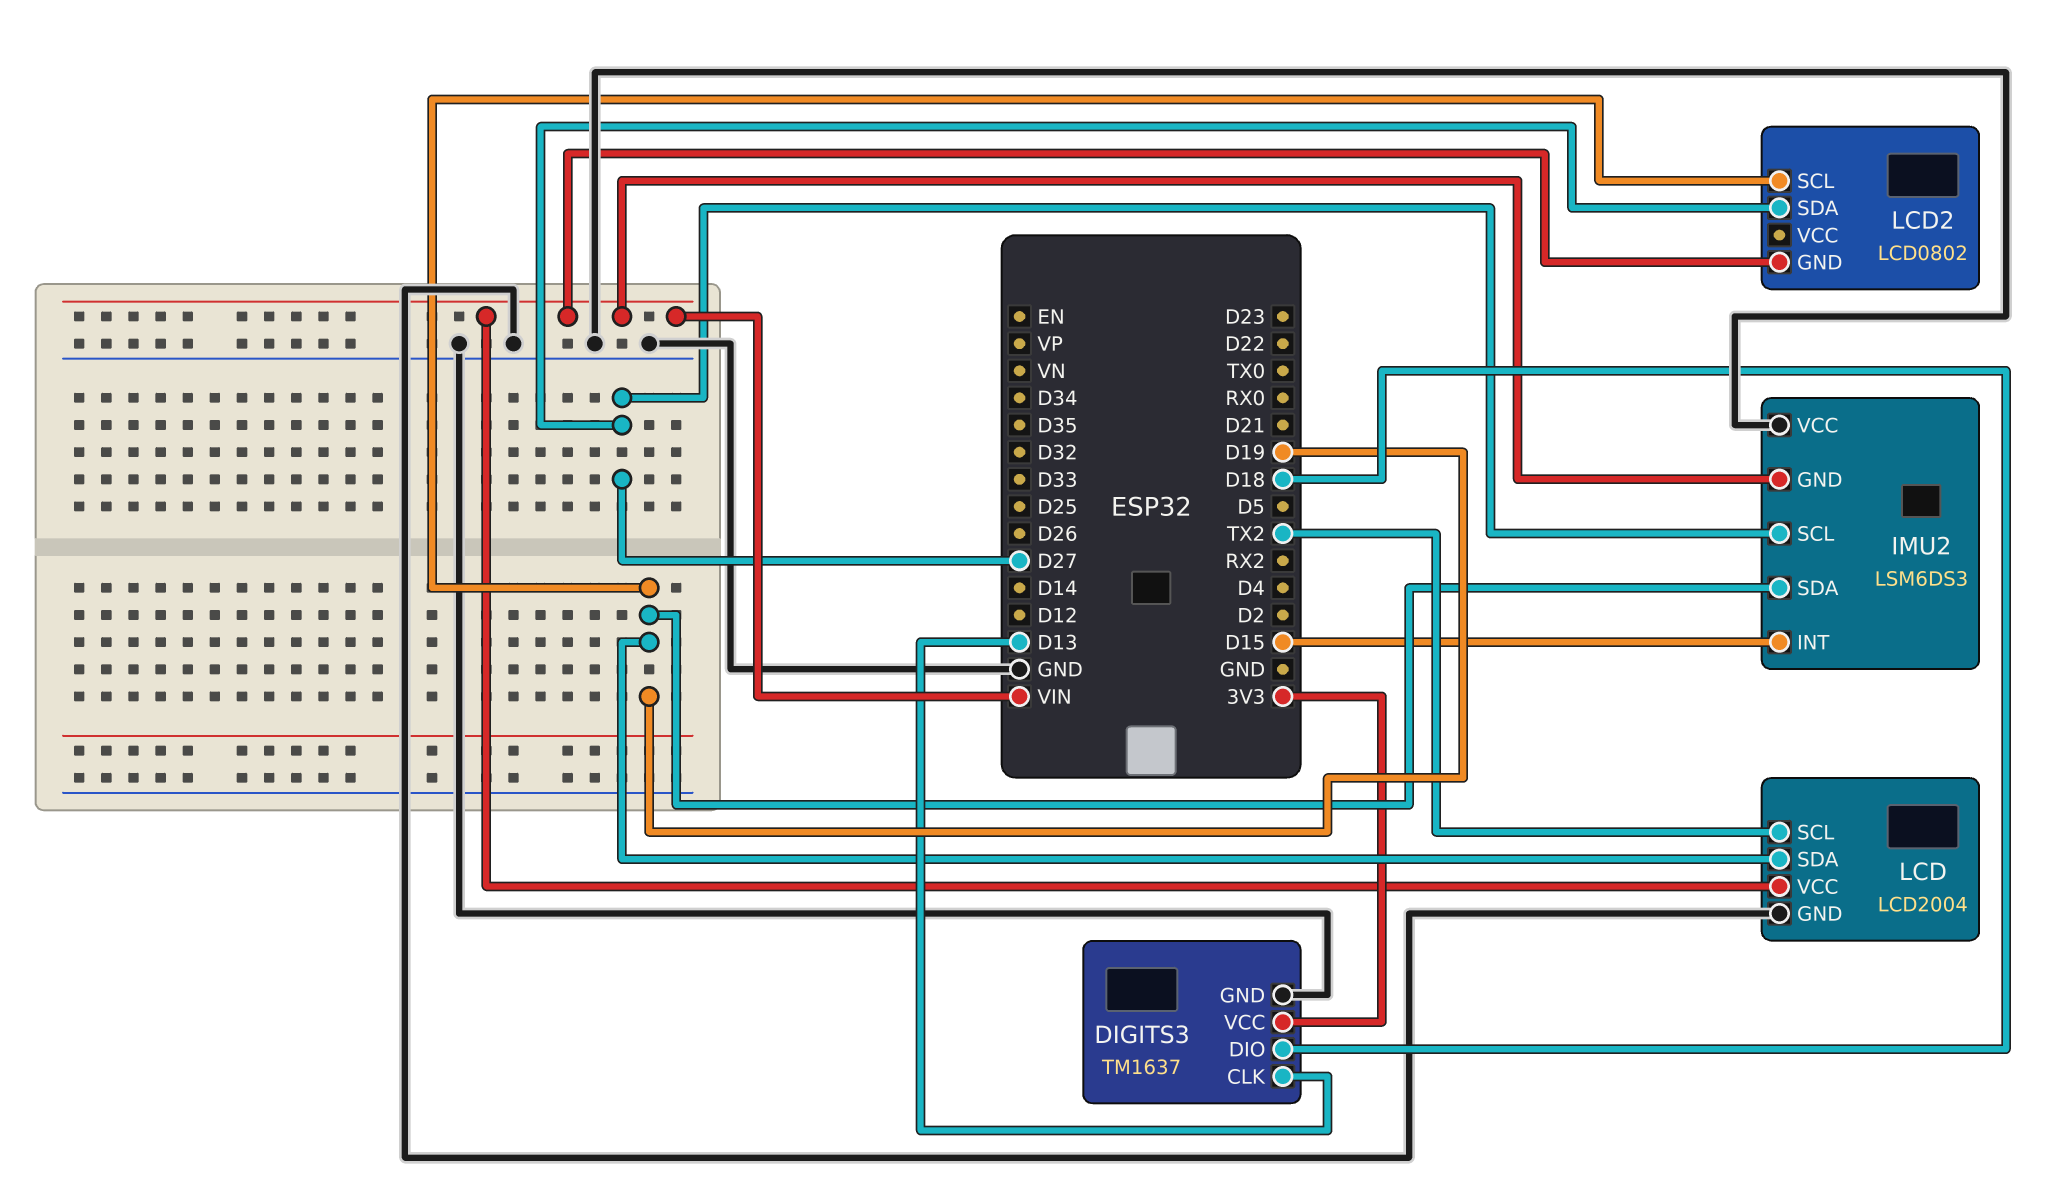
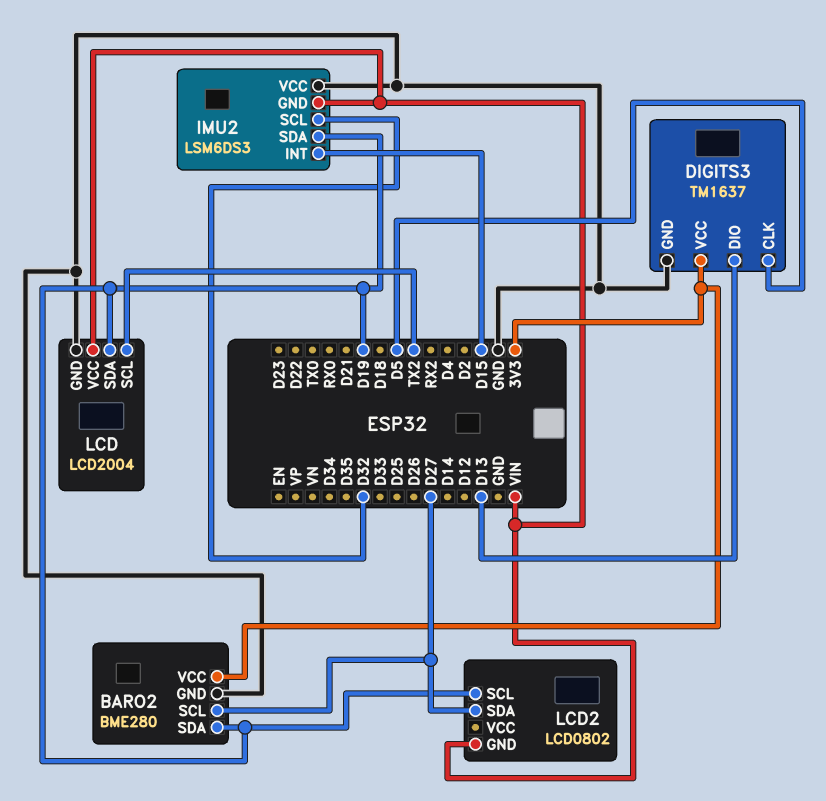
BARO2: none -> BME280
BARO2 pin GND: none -> GND
BARO2 pin SCL: none -> D27
BARO2 pin SDA: none -> D19
BARO2 pin VCC: none -> 3V3
DIGITS3 pin CLK: D13 -> D5
DIGITS3 pin DIO: D18 -> D13
IMU2 pin SCL: D27 -> D32

